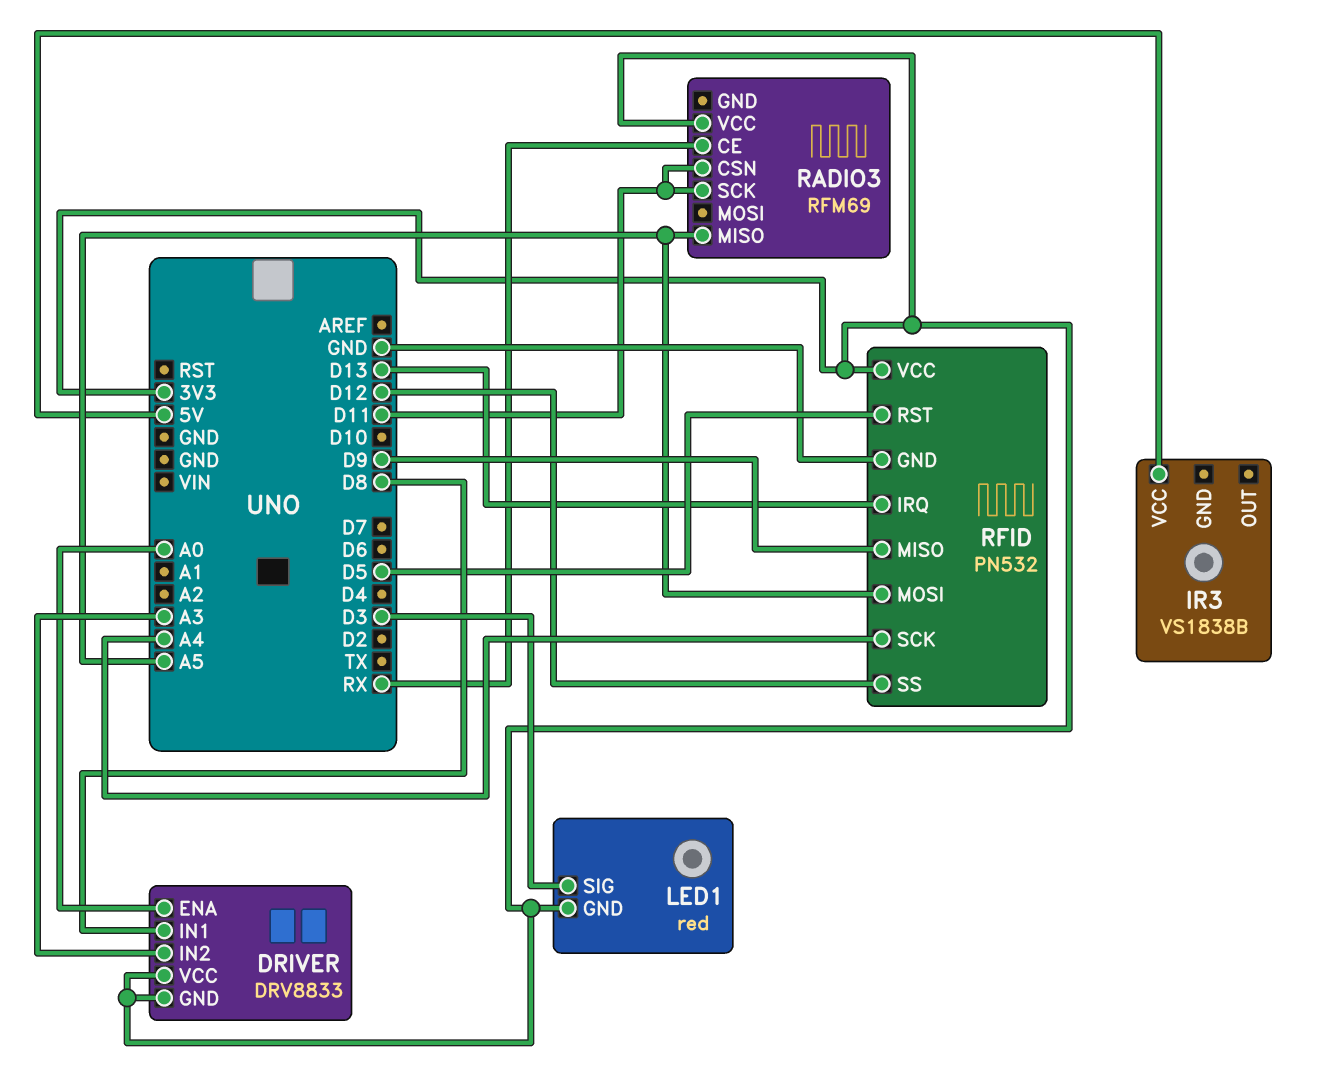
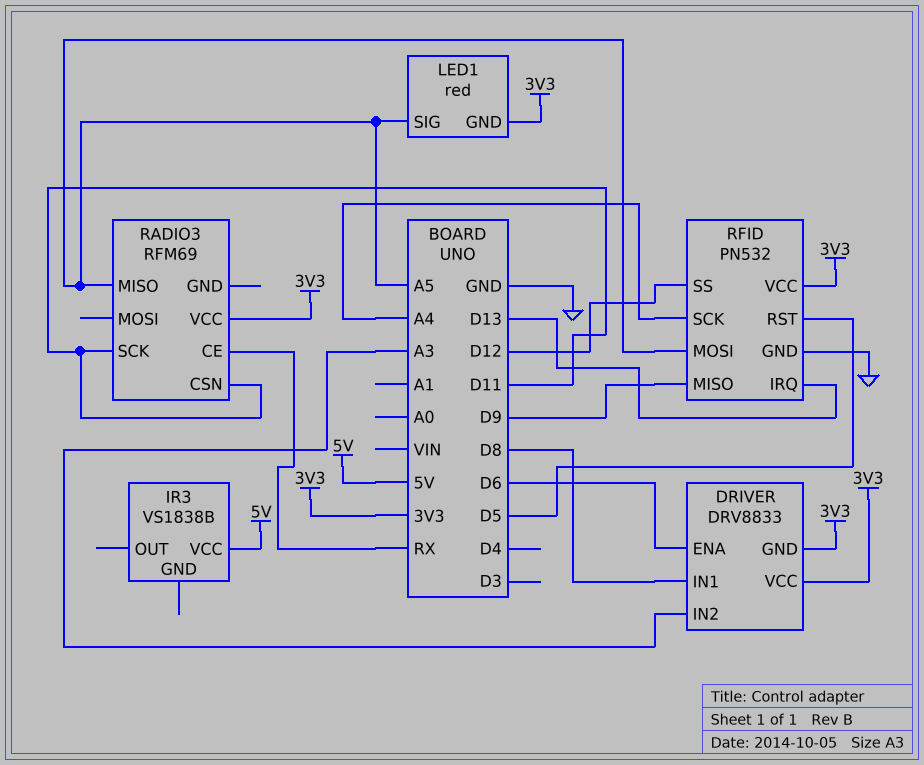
DRIVER pin ENA: A0 -> D6
LED1 pin SIG: D3 -> A5

